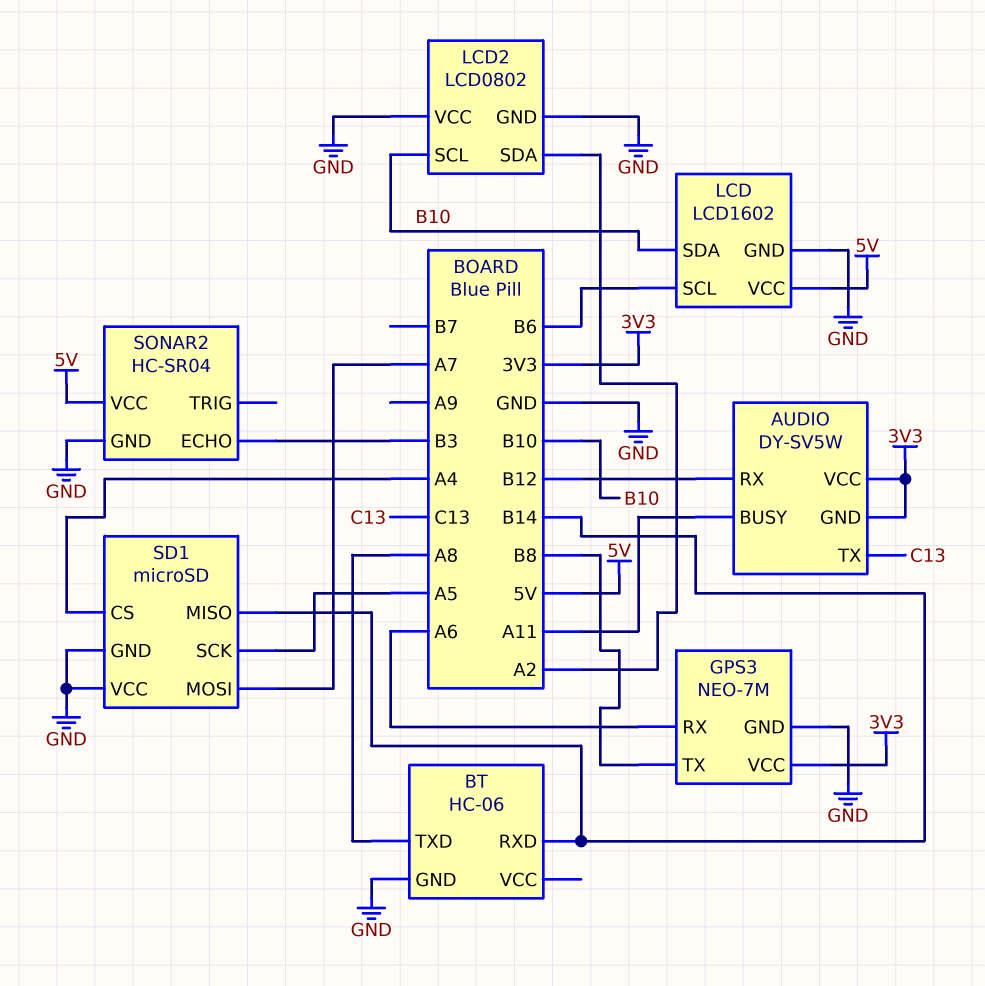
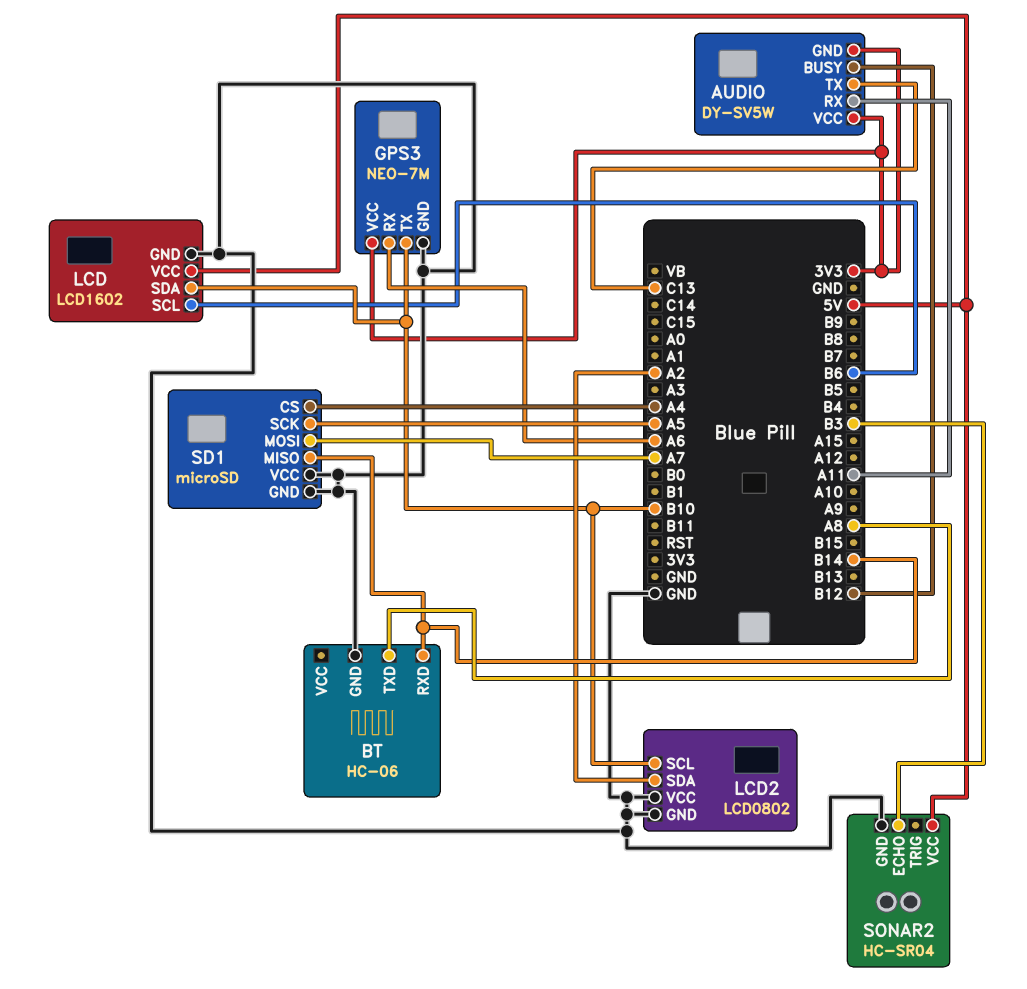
AUDIO pin BUSY: A11 -> B12
AUDIO pin RX: B12 -> A11
GPS3 pin TX: B8 -> B10

